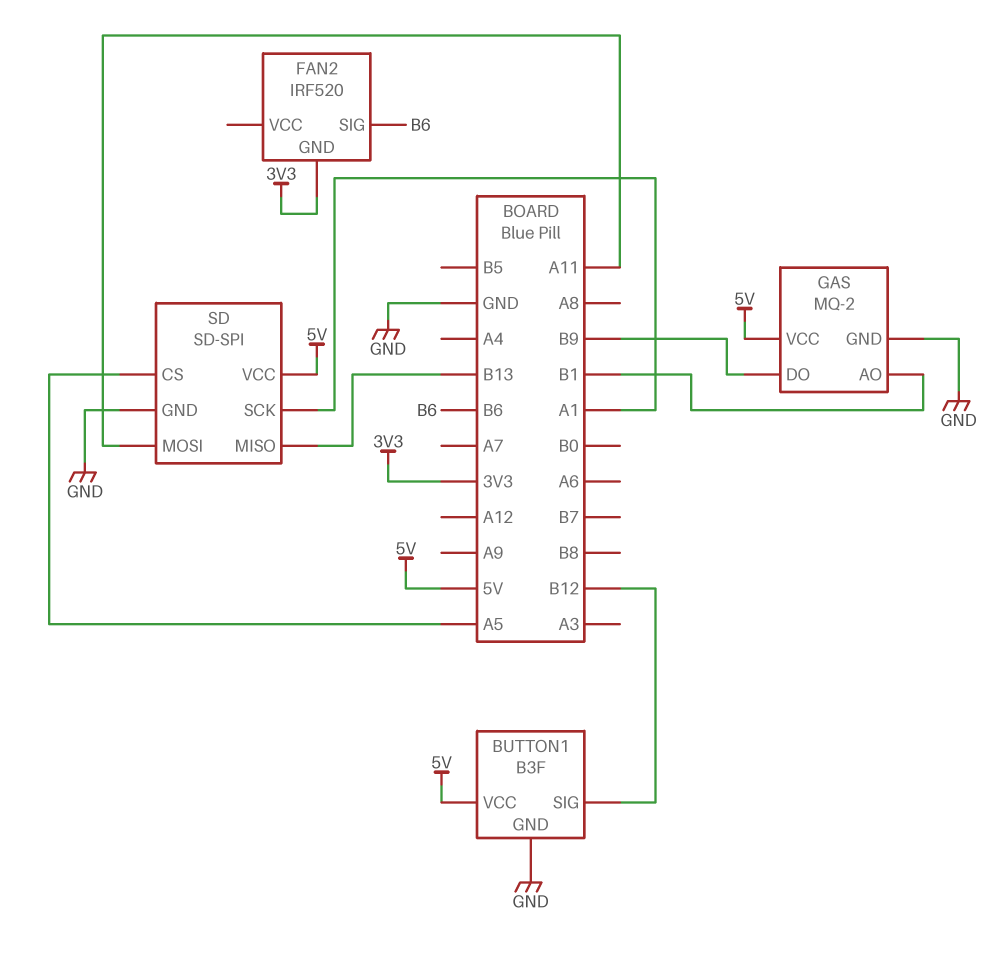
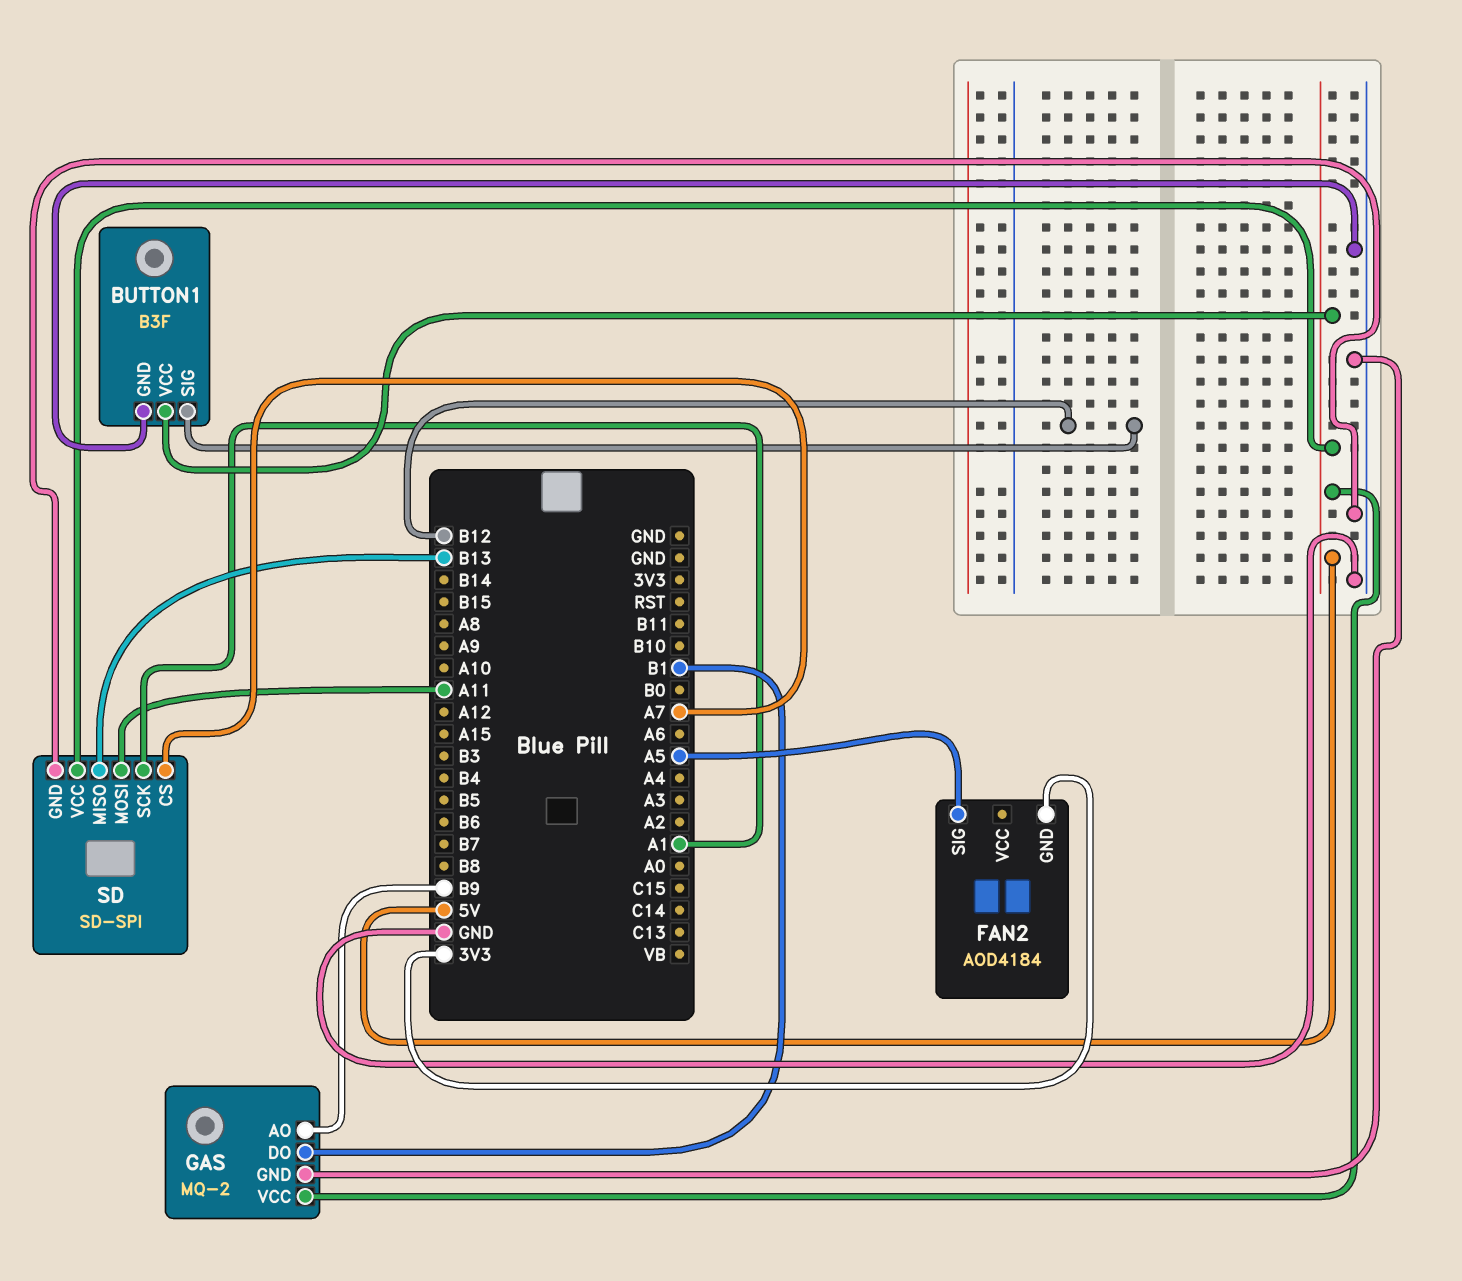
FAN2: IRF520 -> AOD4184
FAN2 pin SIG: B6 -> A5
GAS pin AO: B1 -> B9
GAS pin DO: B9 -> B1
SD pin CS: A5 -> A7

